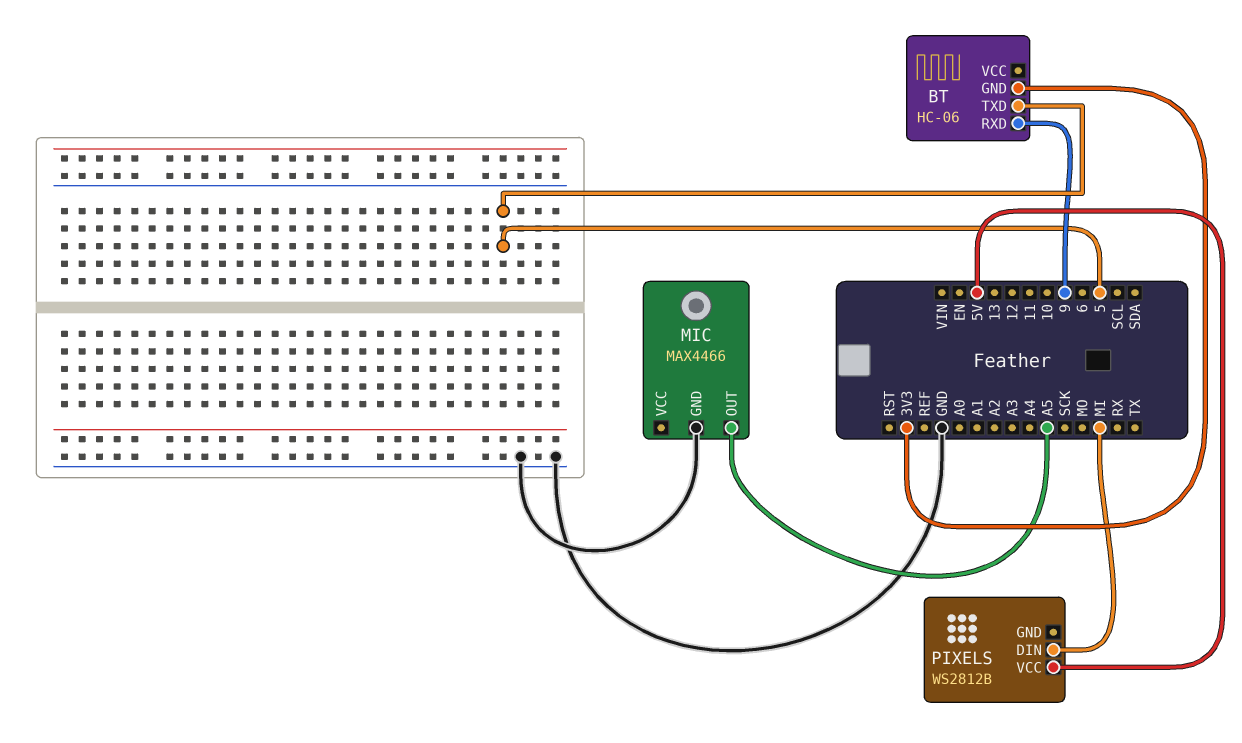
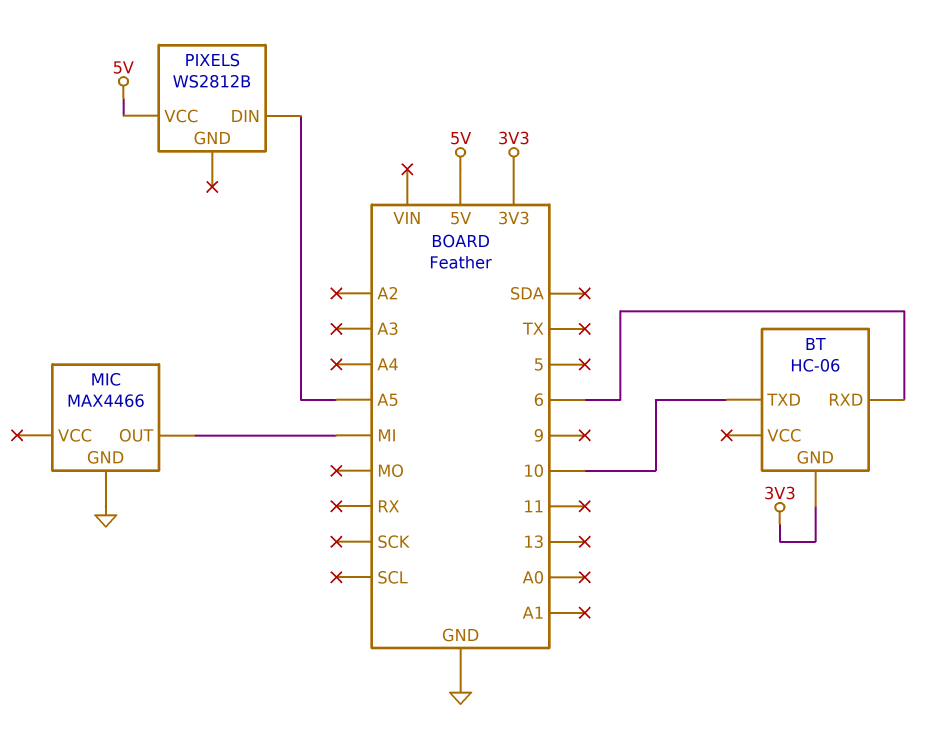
BT pin RXD: 9 -> 6
BT pin TXD: 5 -> 10
MIC pin OUT: A5 -> MI
PIXELS pin DIN: MI -> A5

